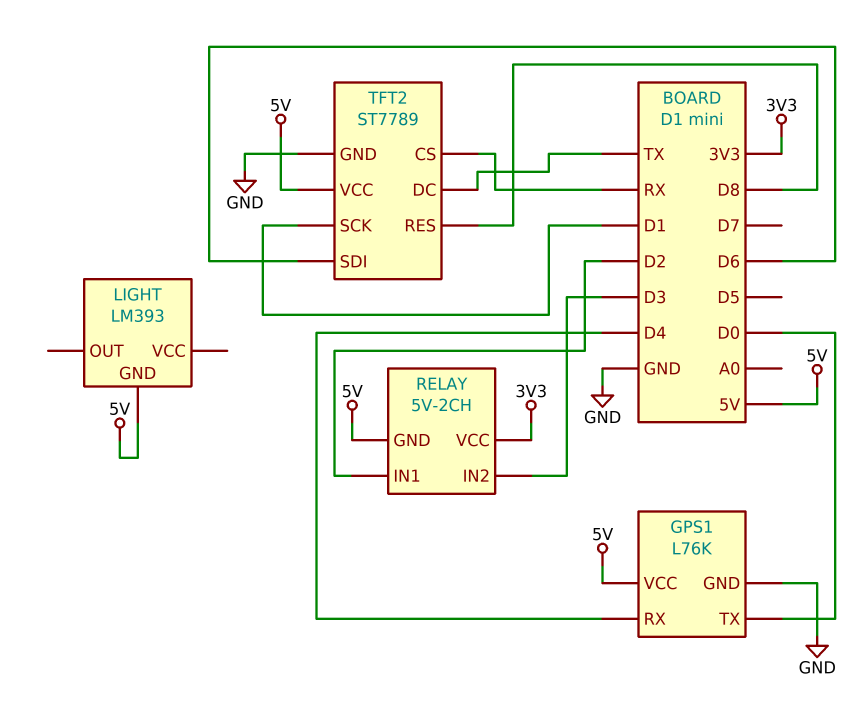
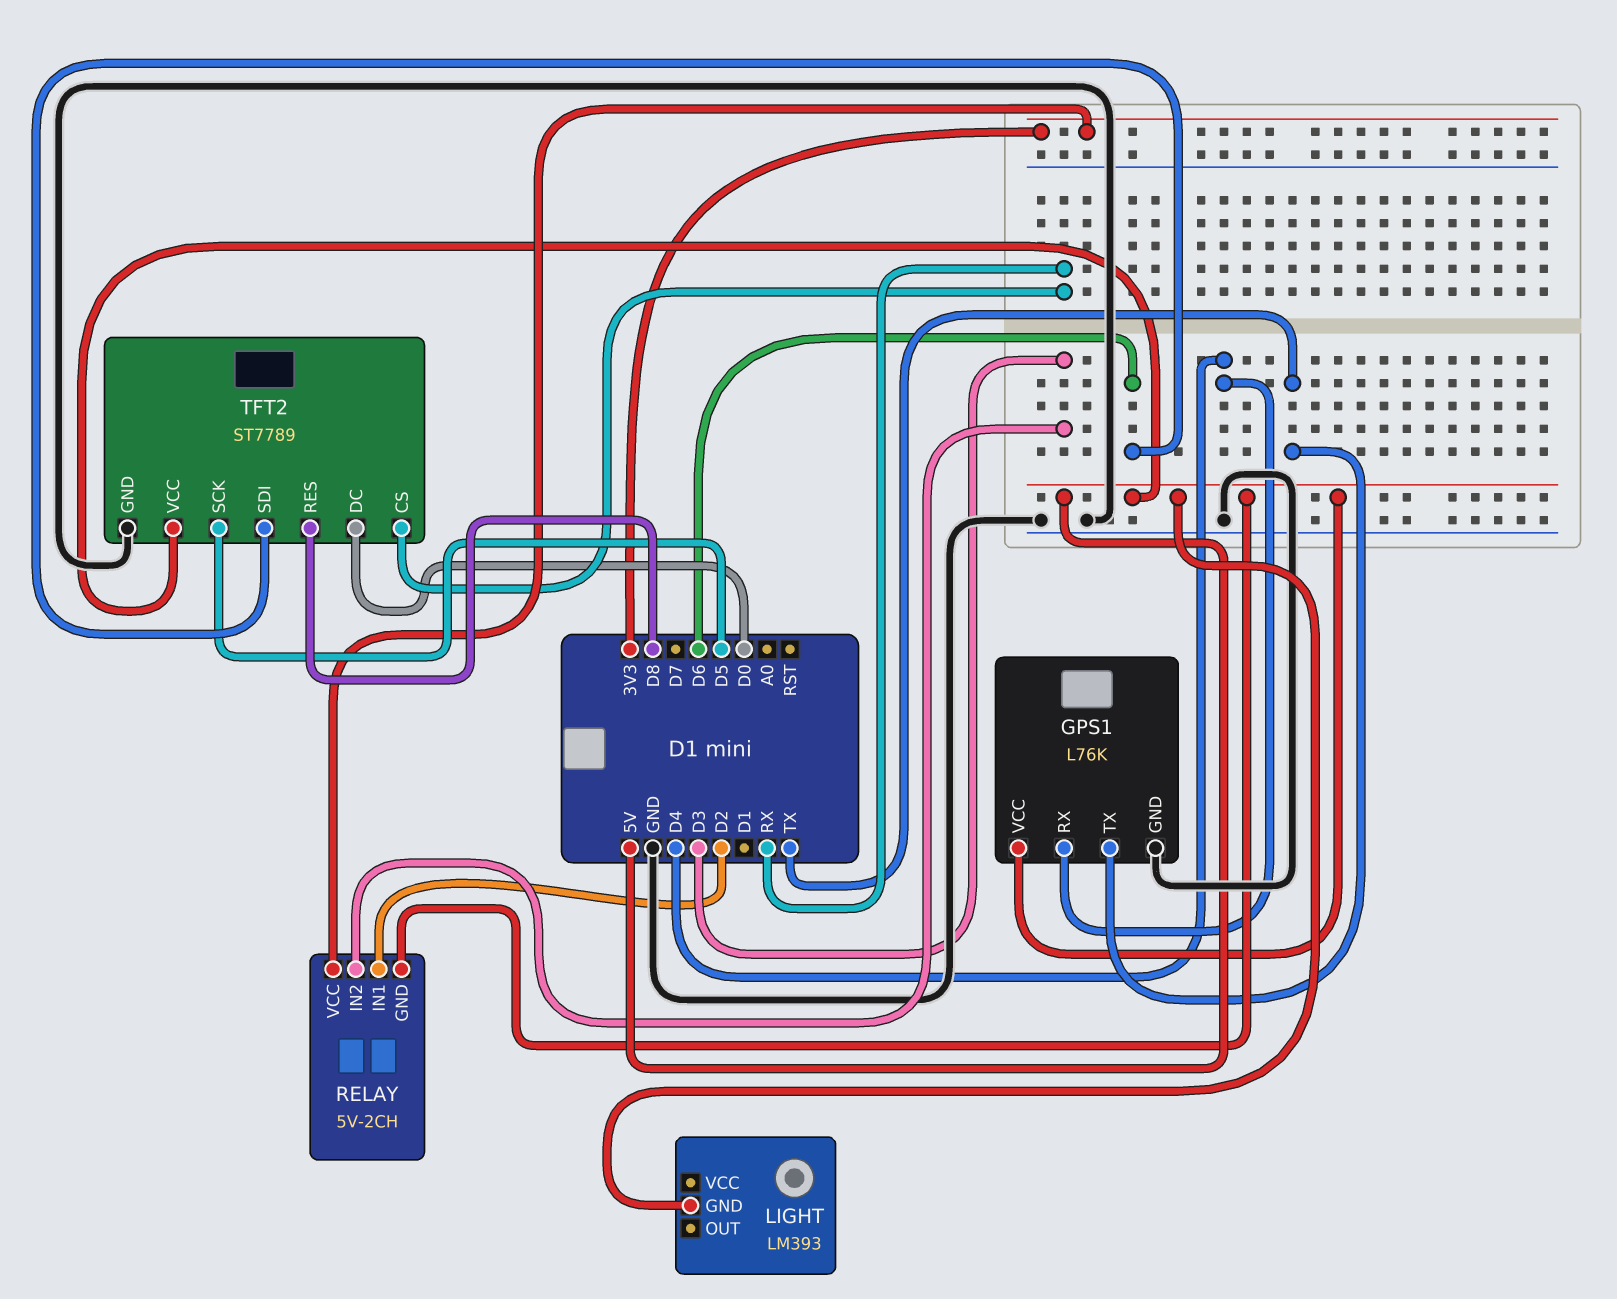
GPS1 pin TX: D0 -> TX
TFT2 pin DC: TX -> D0
TFT2 pin SCK: D1 -> D5

